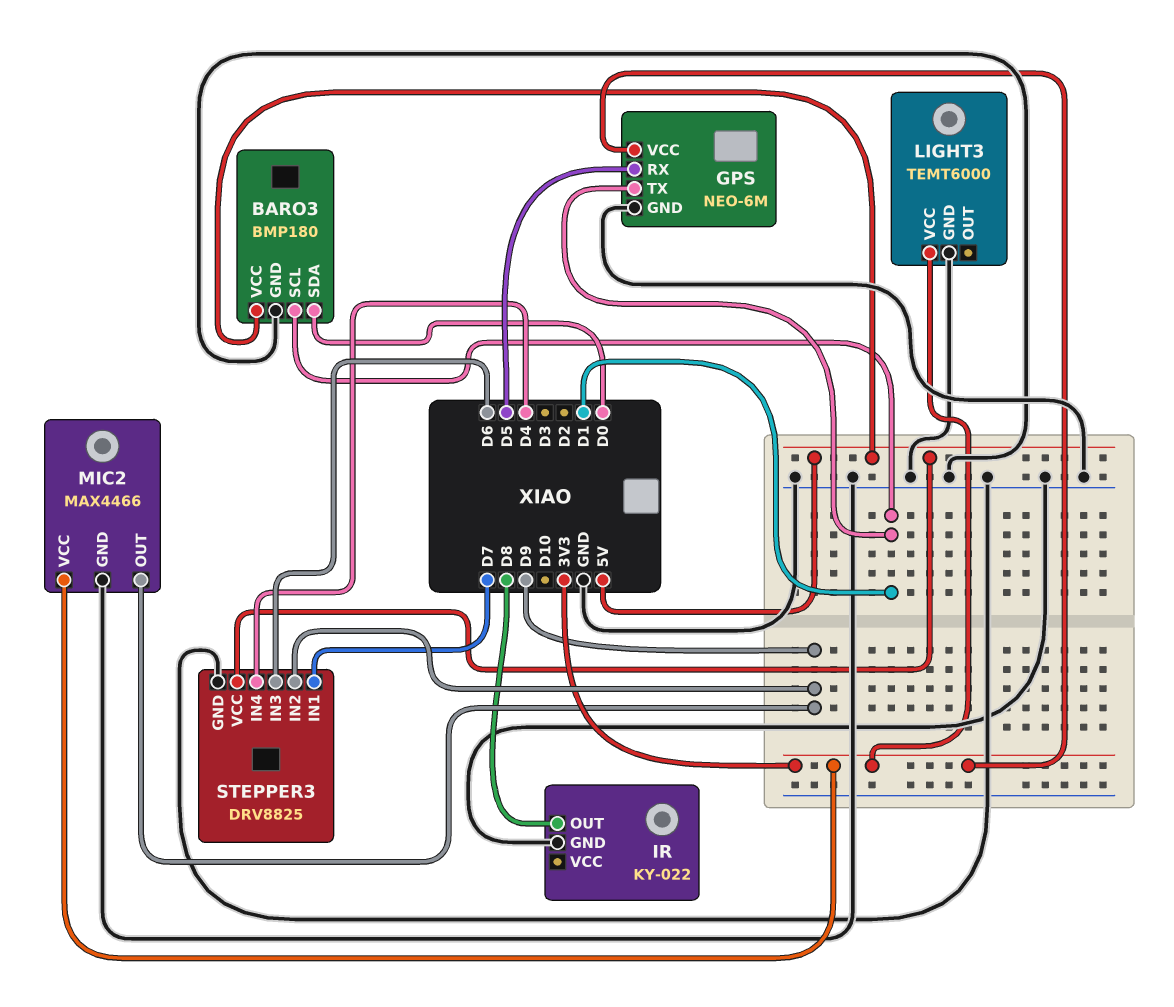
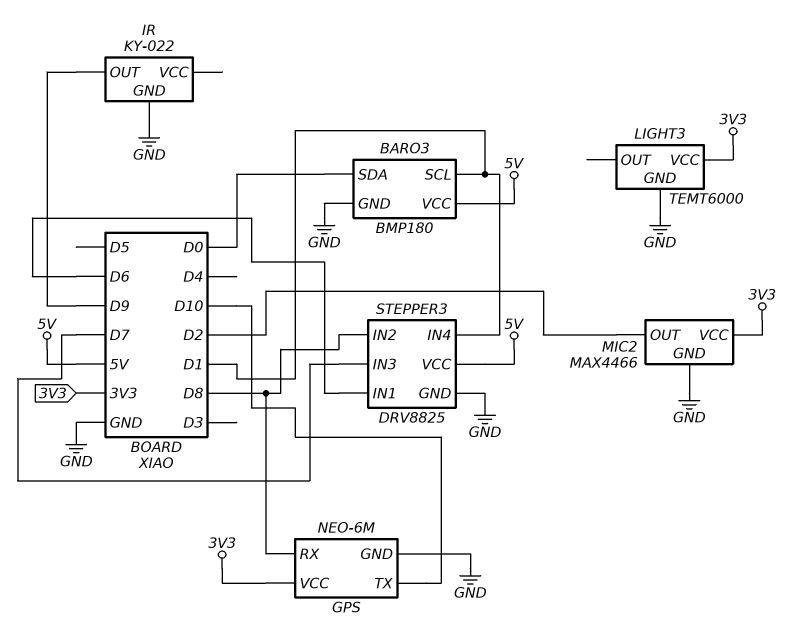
GPS pin RX: D5 -> D8
GPS pin TX: D1 -> D10
IR pin OUT: D8 -> D9
MIC2 pin OUT: D9 -> D2
STEPPER3 pin IN1: D7 -> D6
STEPPER3 pin IN2: D9 -> D8
STEPPER3 pin IN3: D6 -> D7
STEPPER3 pin IN4: D4 -> D1

